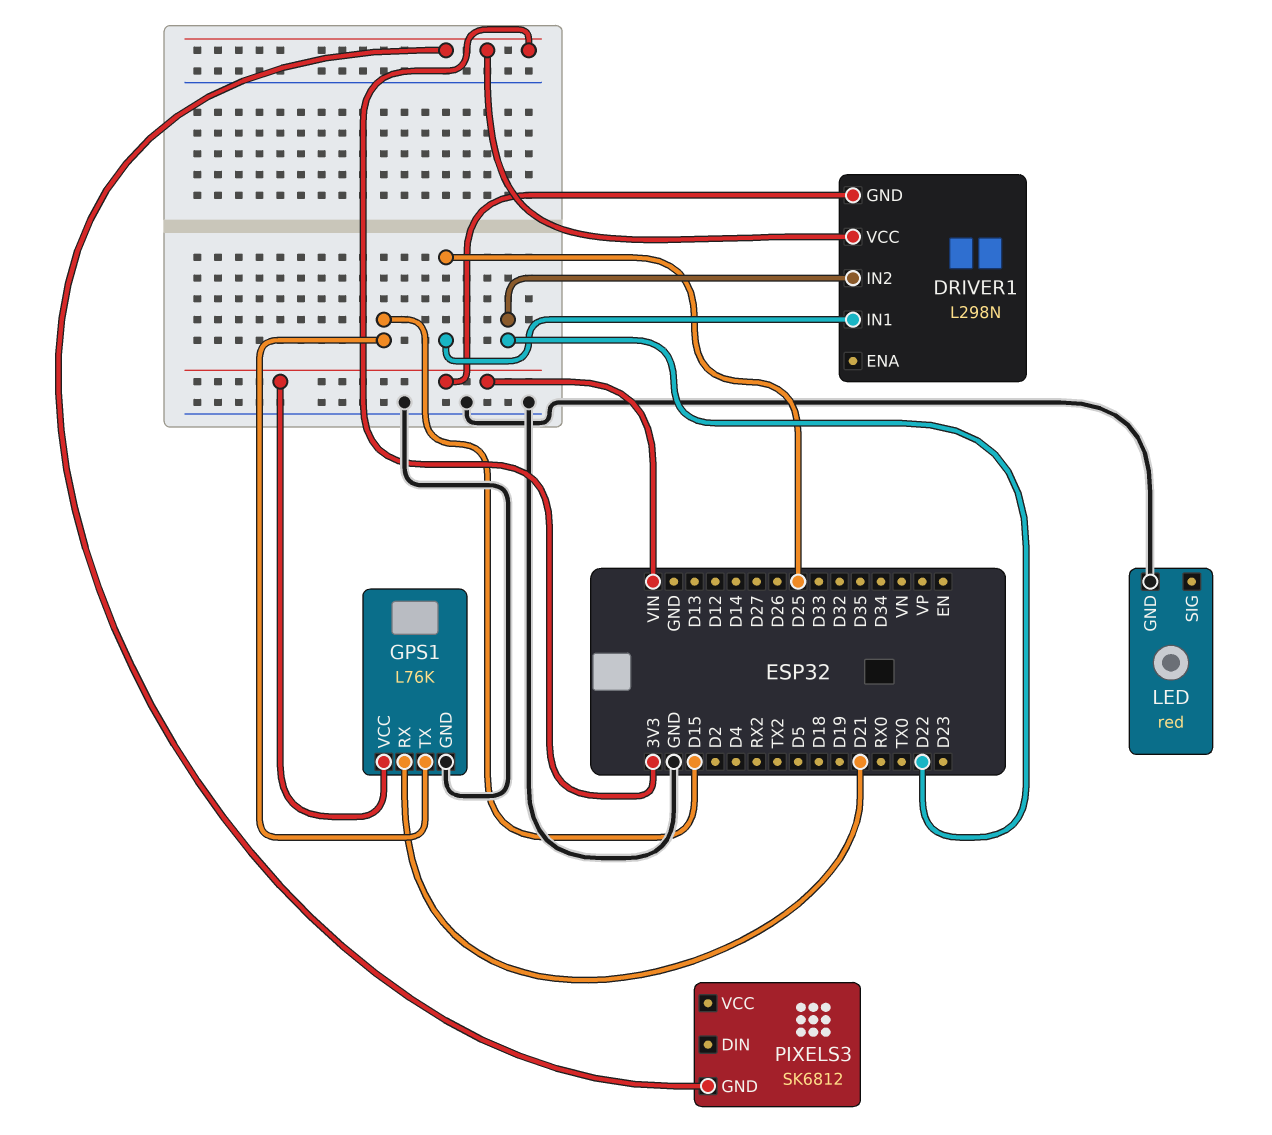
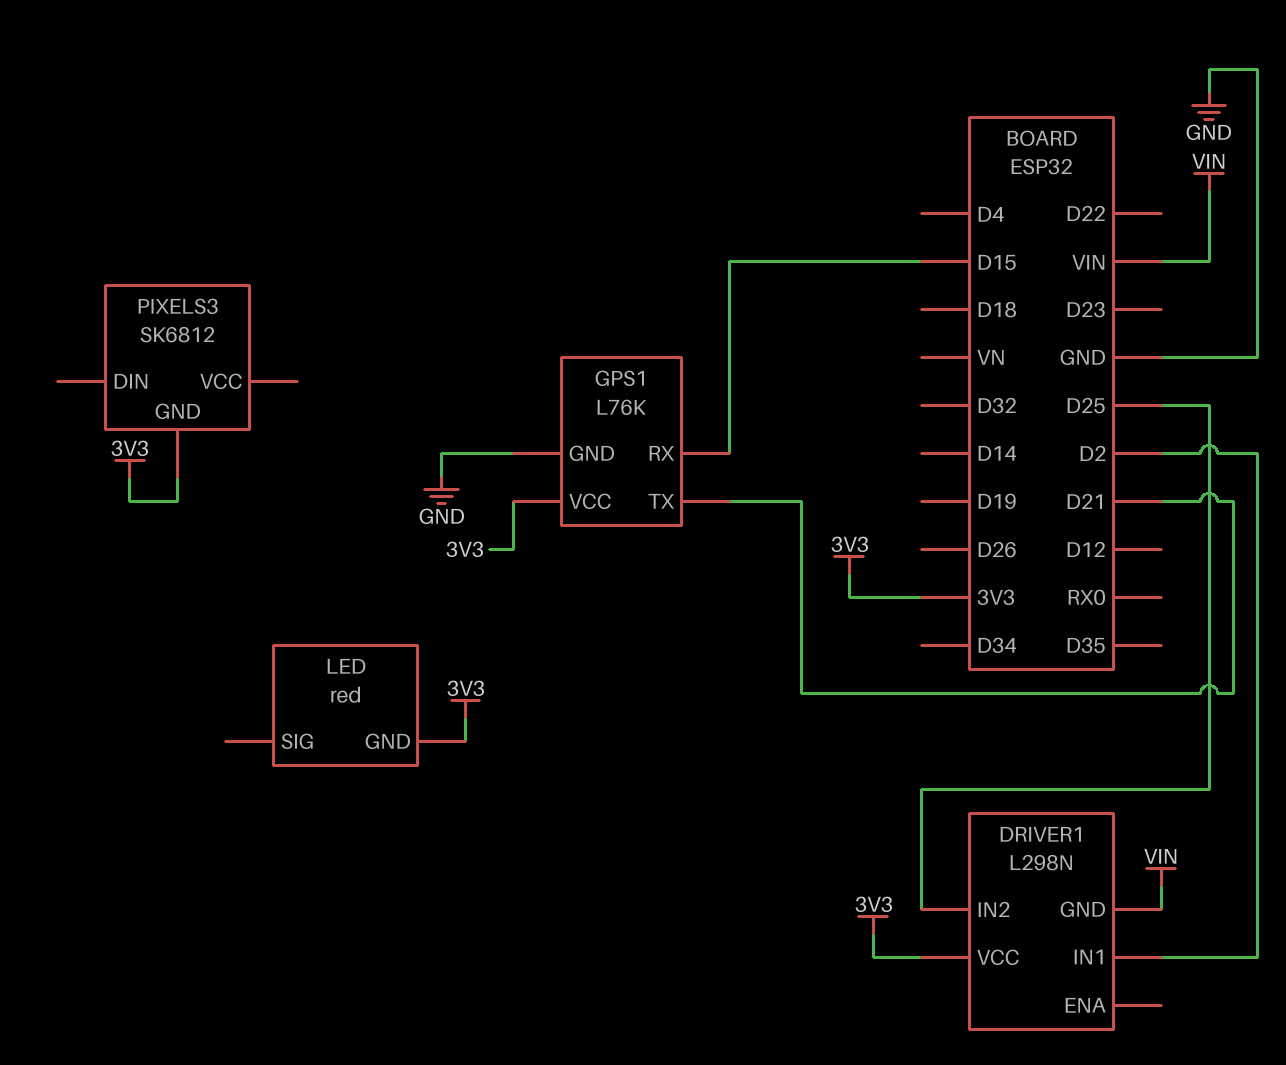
DRIVER1 pin IN1: D25 -> D2
DRIVER1 pin IN2: D22 -> D25
GPS1 pin RX: D21 -> D15
GPS1 pin TX: D15 -> D21
GPS1 pin VCC: VIN -> 3V3
LED pin GND: GND -> 3V3

